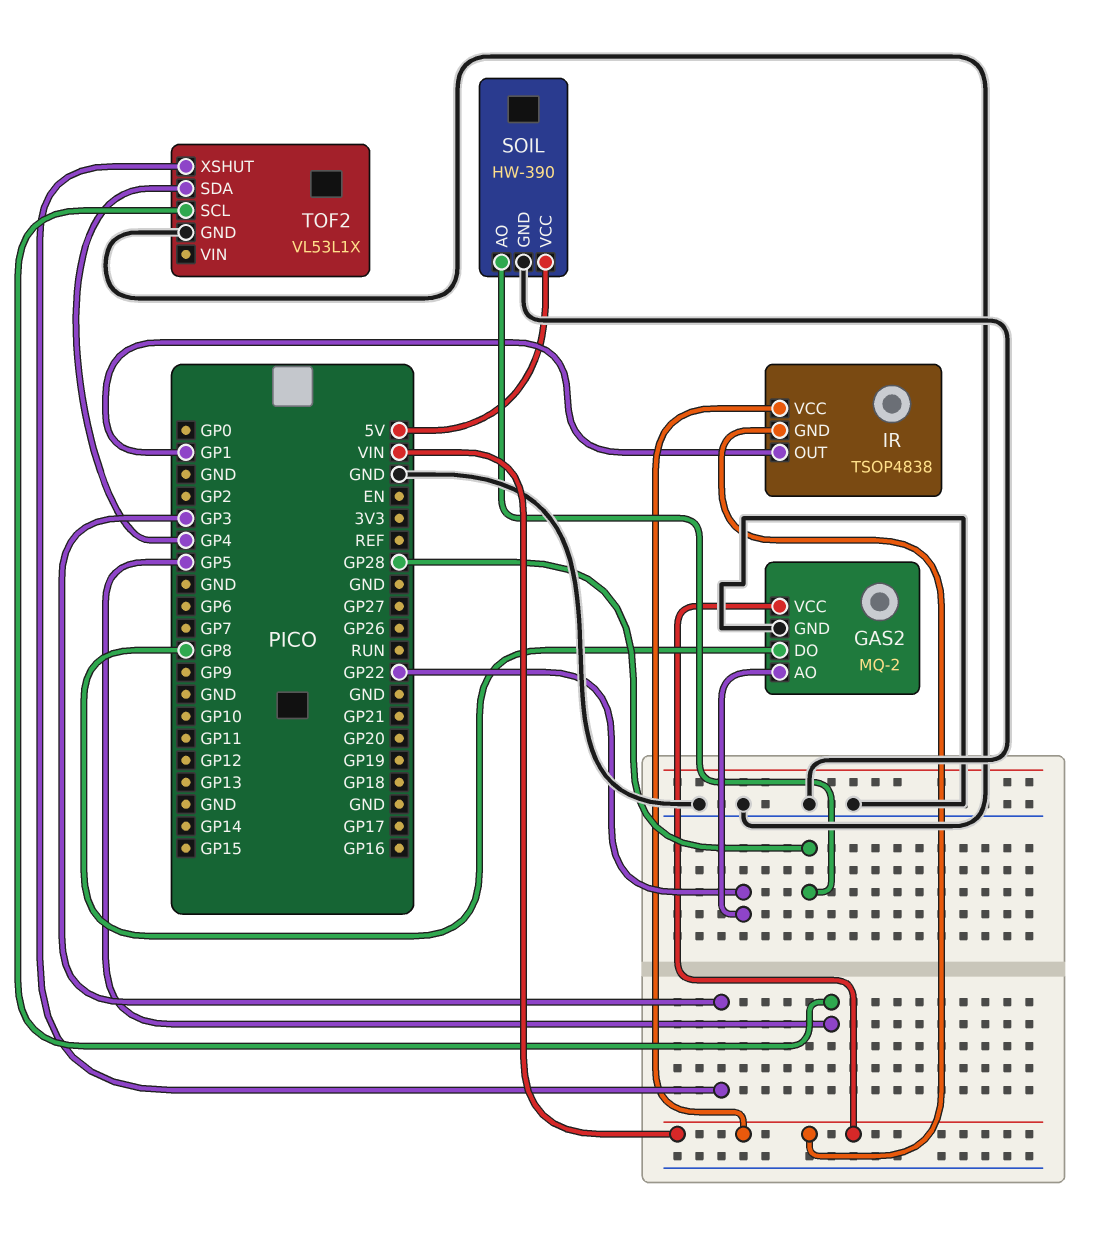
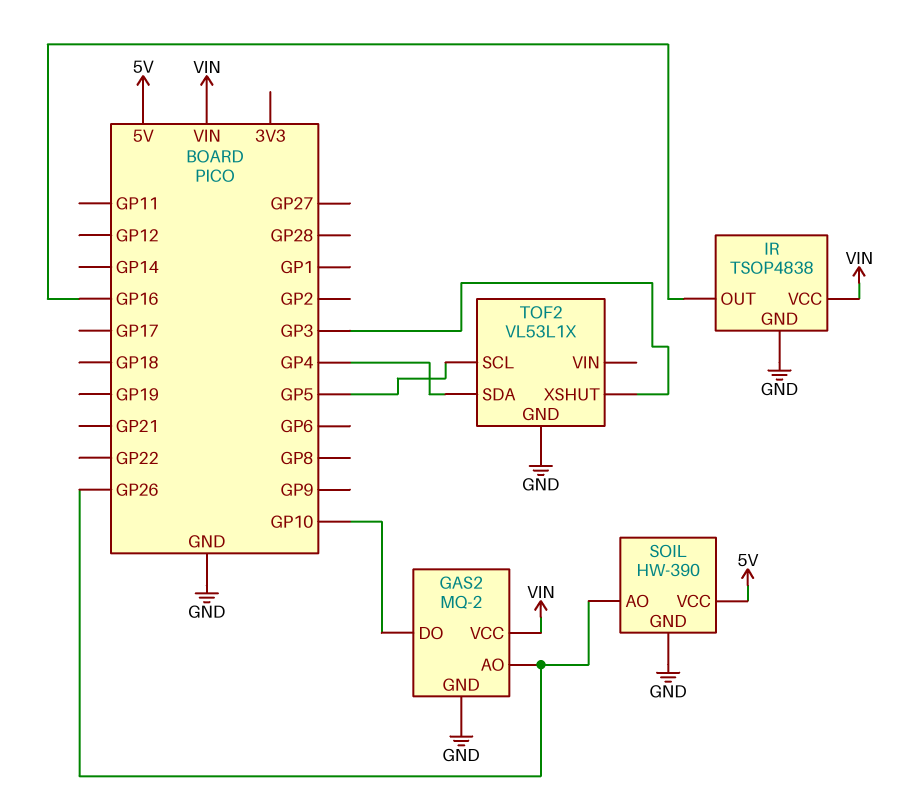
GAS2 pin AO: GP22 -> GP26
GAS2 pin DO: GP8 -> GP10
IR pin GND: VIN -> GND
IR pin OUT: GP1 -> GP16
SOIL pin AO: GP28 -> GP26

